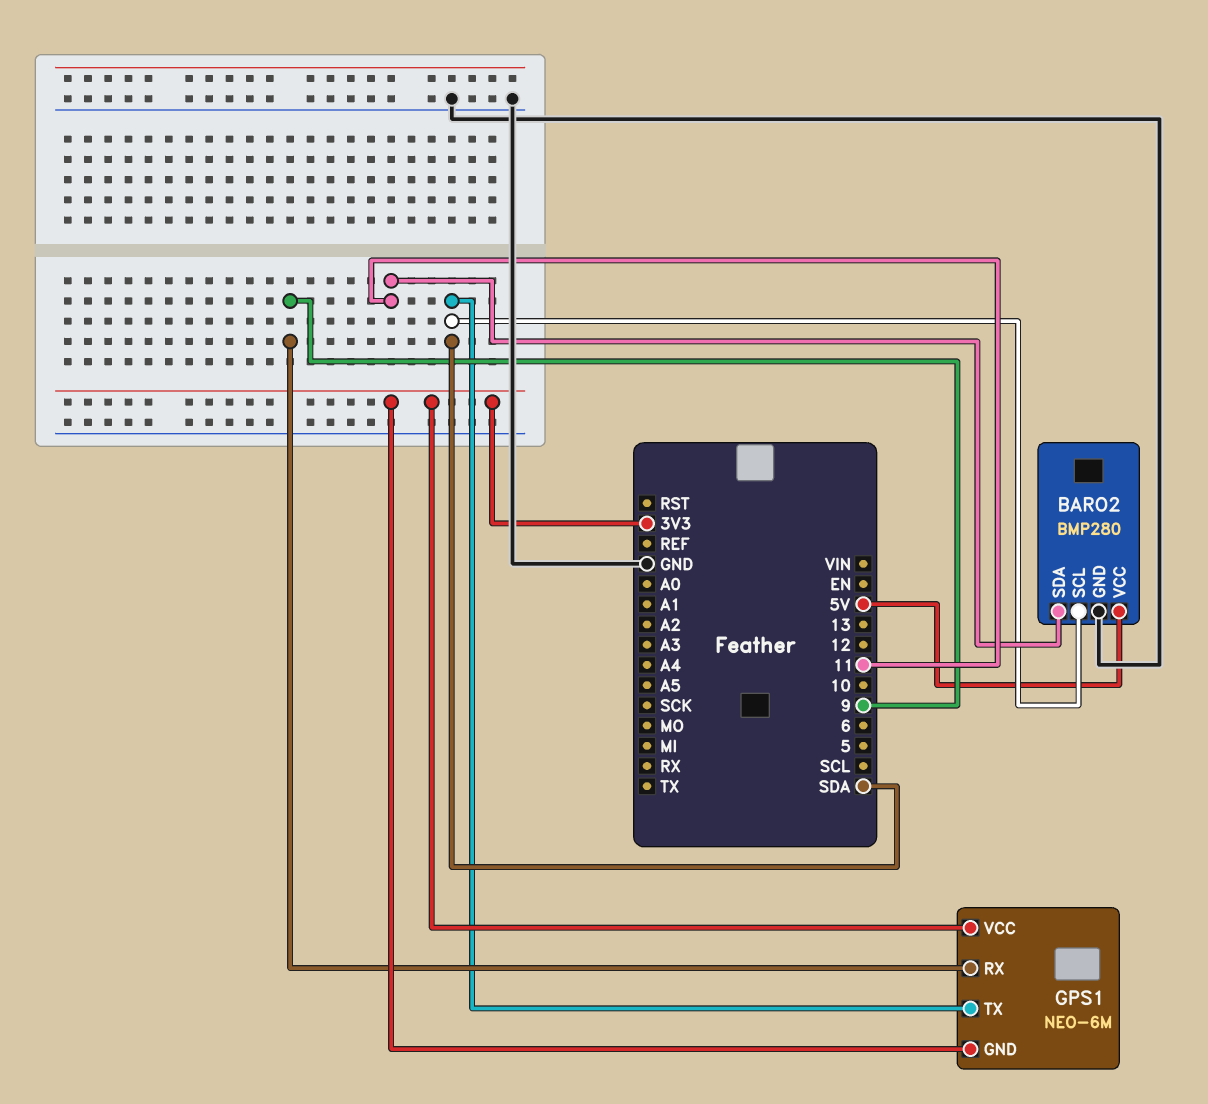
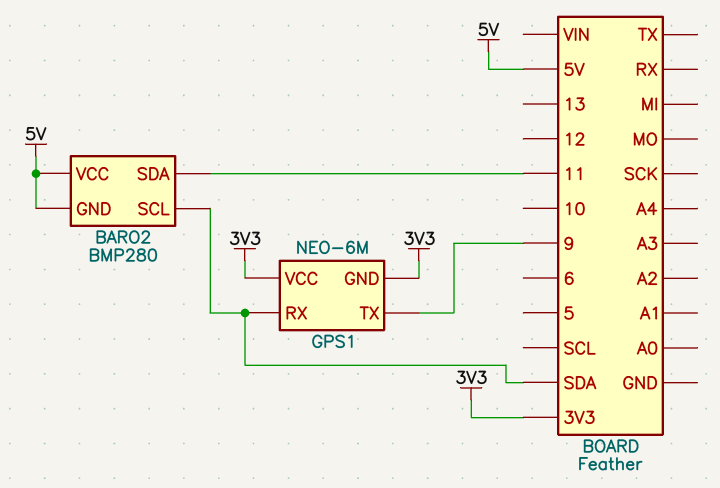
BARO2 pin GND: GND -> 5V
GPS1 pin RX: 9 -> SDA
GPS1 pin TX: SDA -> 9

